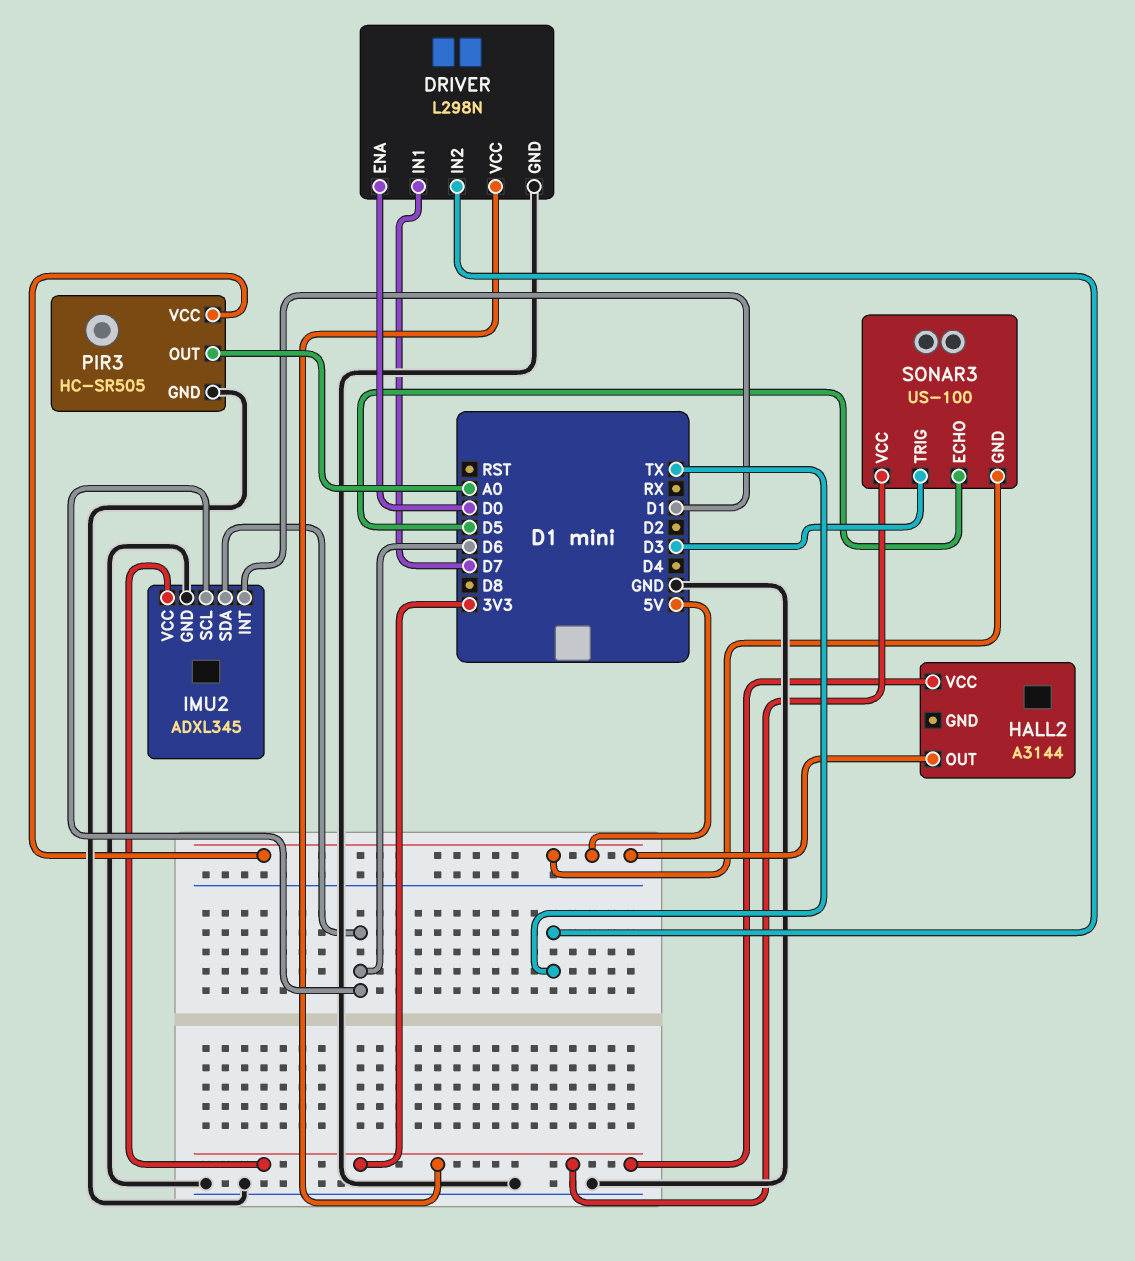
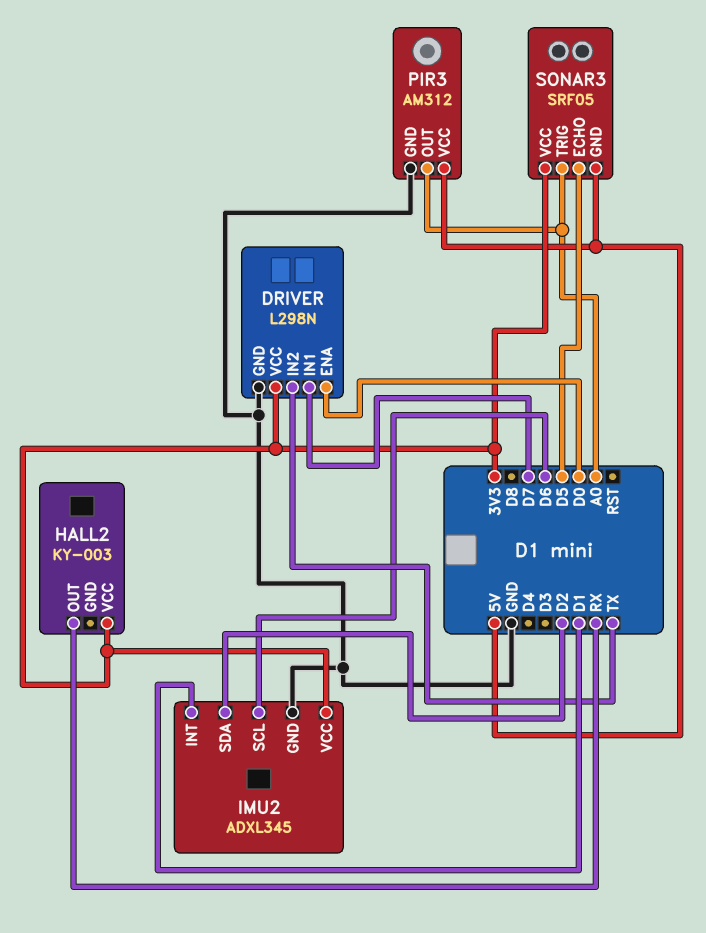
HALL2: A3144 -> KY-003
HALL2 pin OUT: 5V -> RX
IMU2 pin SDA: D6 -> D2
PIR3: HC-SR505 -> AM312
SONAR3: US-100 -> SRF05
SONAR3 pin TRIG: D3 -> A0

